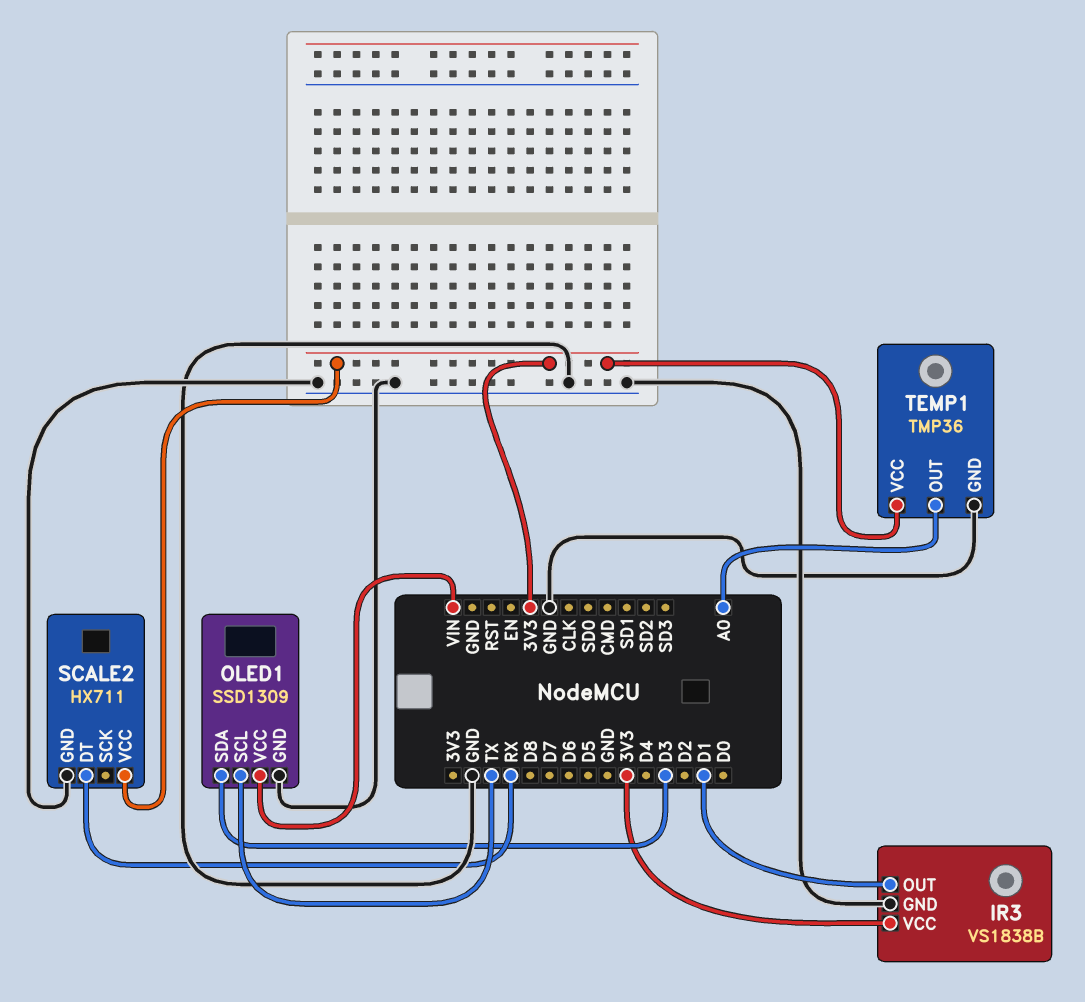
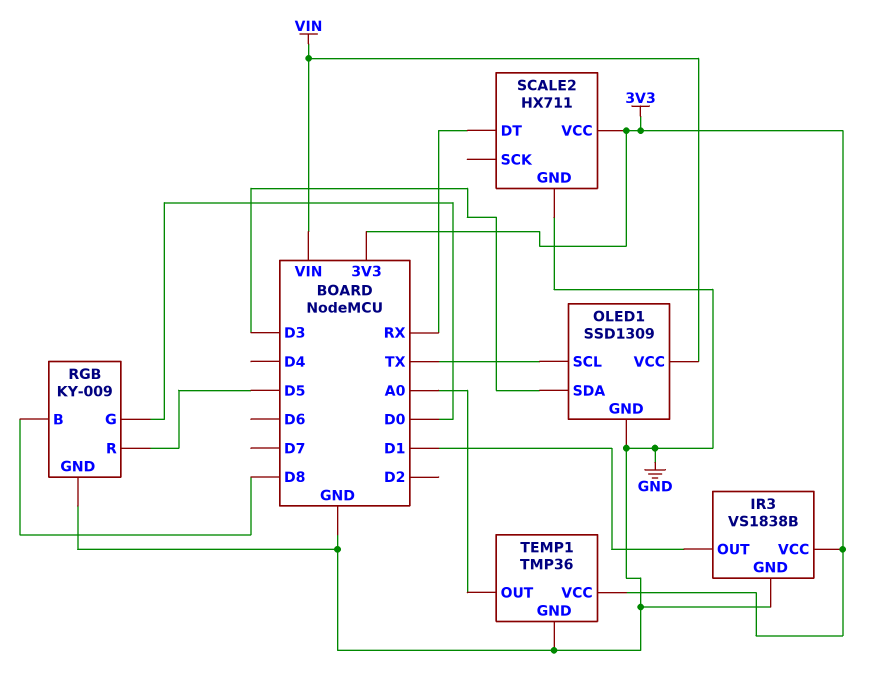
RGB: none -> KY-009
RGB pin B: none -> D8
RGB pin G: none -> D0
RGB pin GND: none -> GND
RGB pin R: none -> D5

